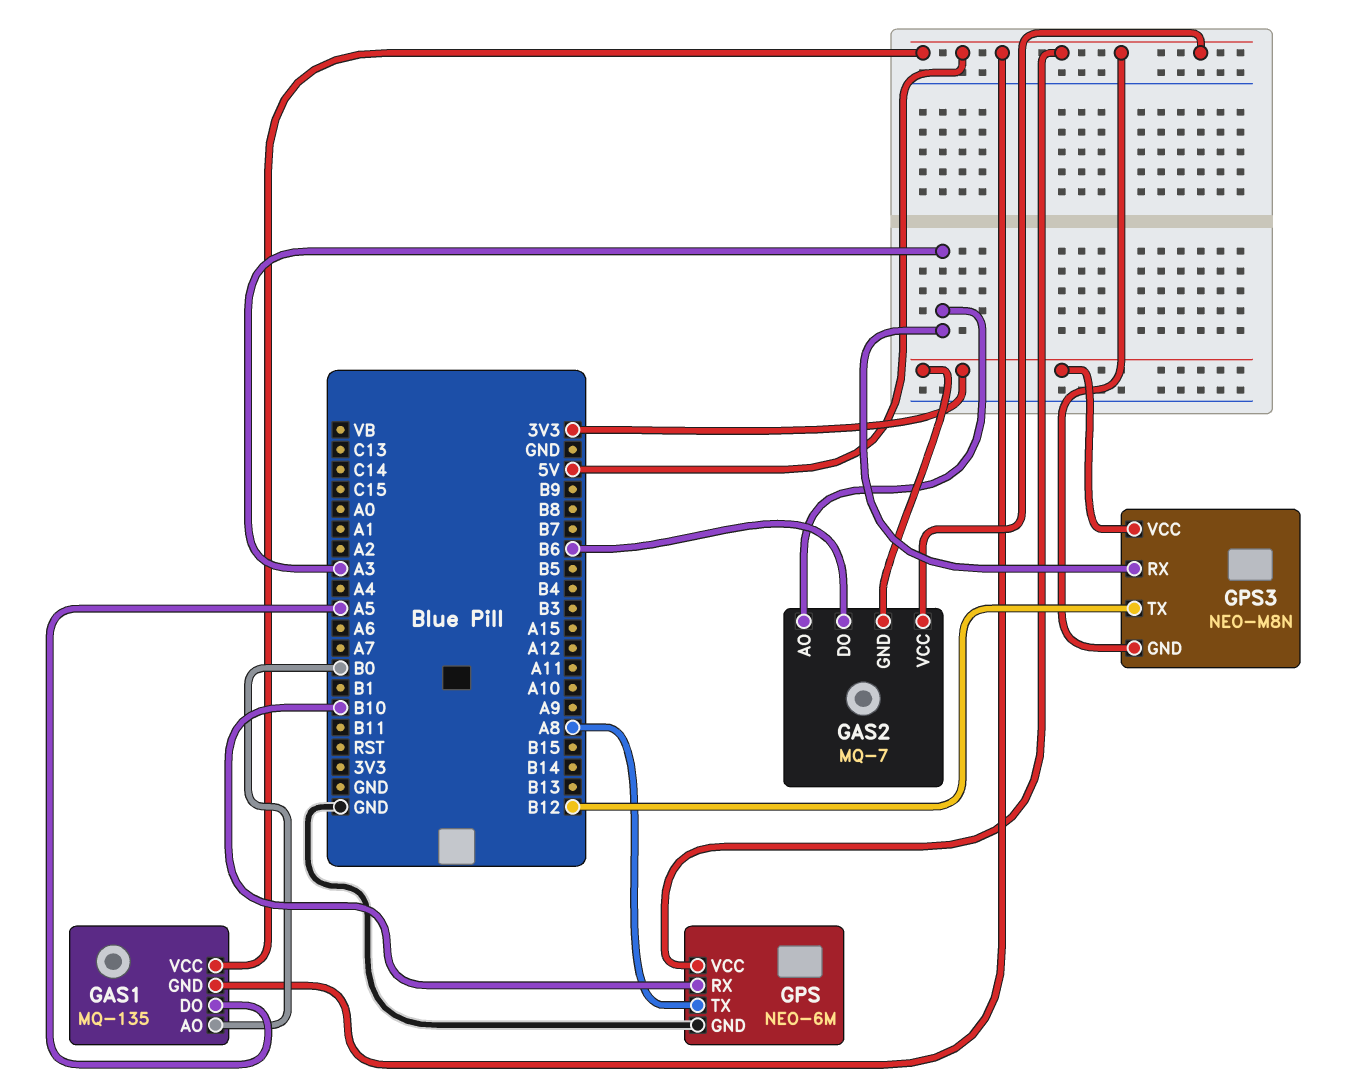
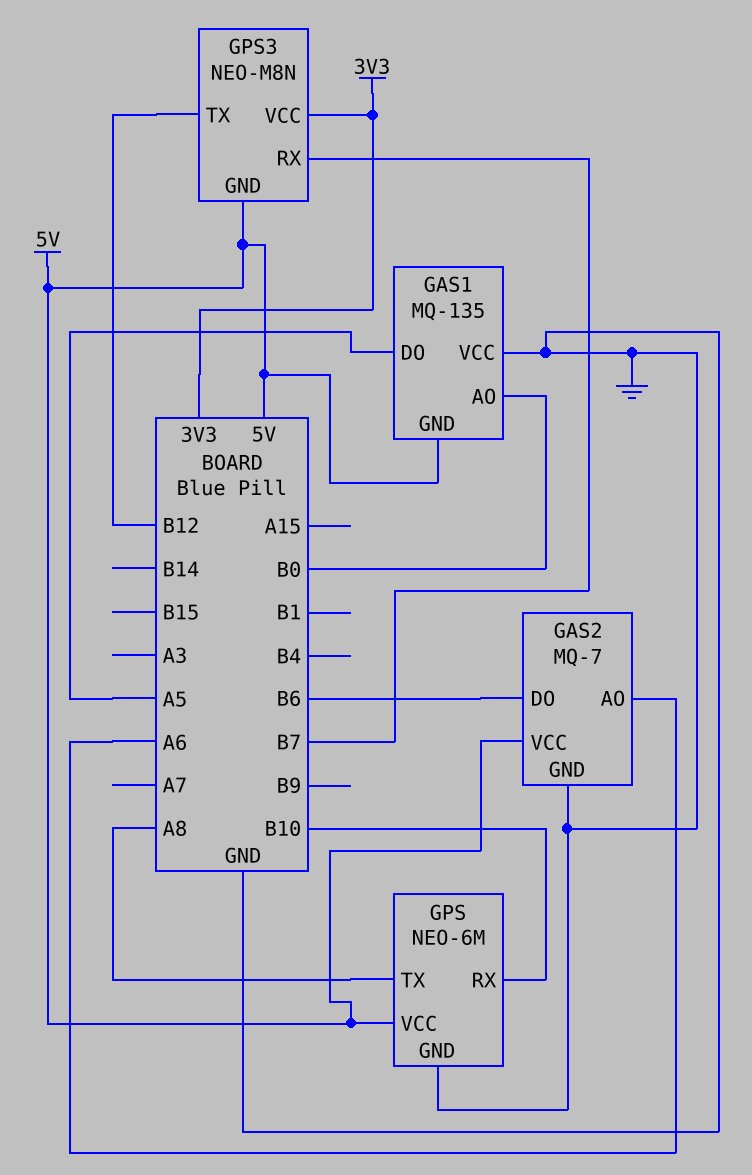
GAS1 pin VCC: 5V -> GND
GAS2 pin AO: A3 -> A6
GAS2 pin GND: 3V3 -> GND
GPS3 pin RX: A3 -> B7

